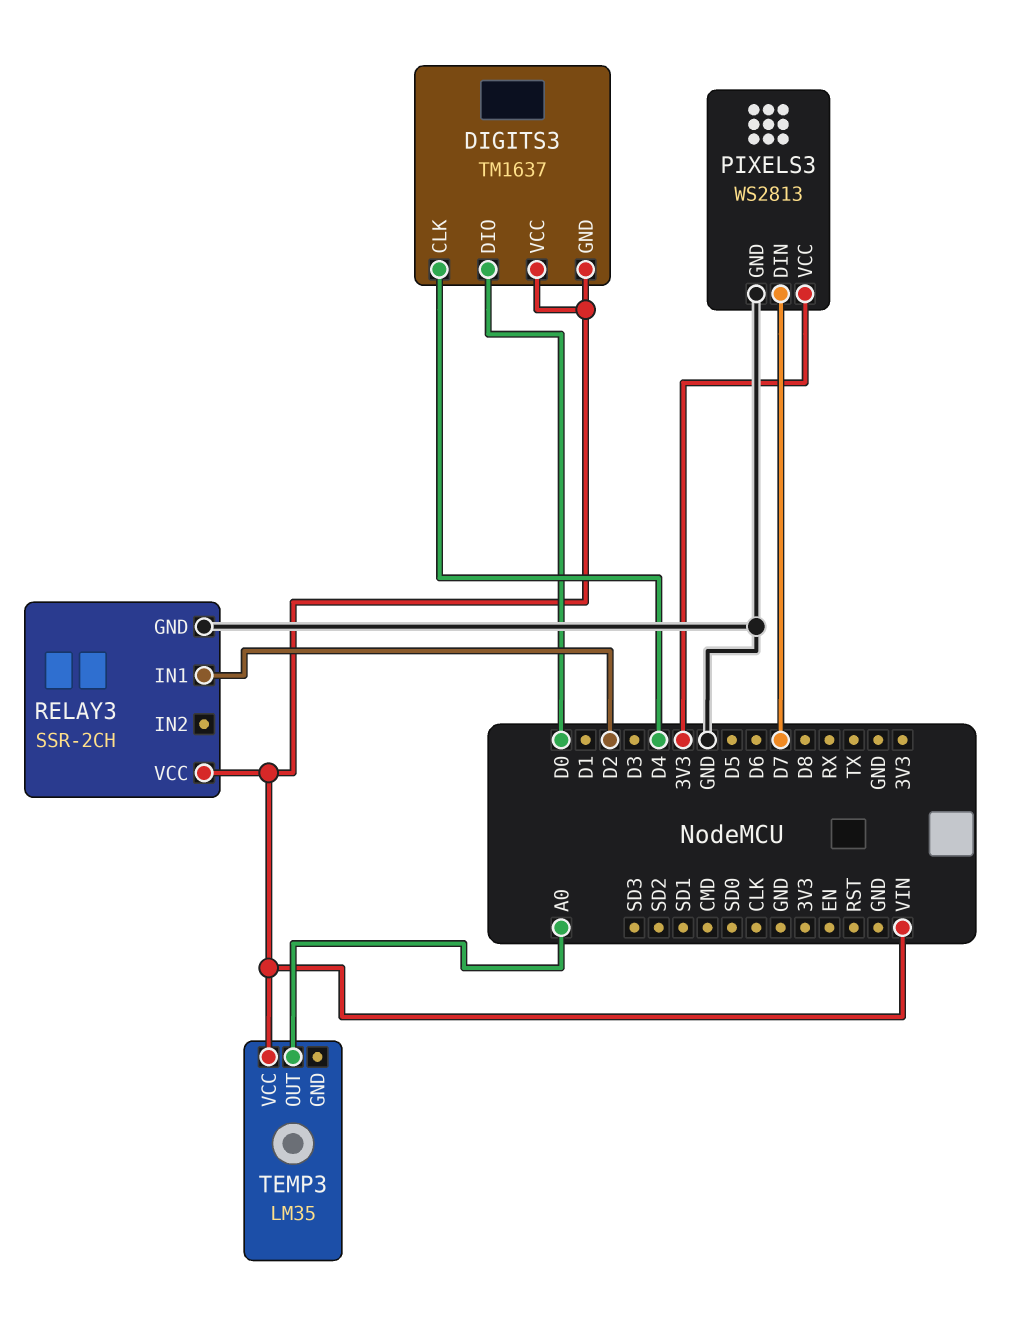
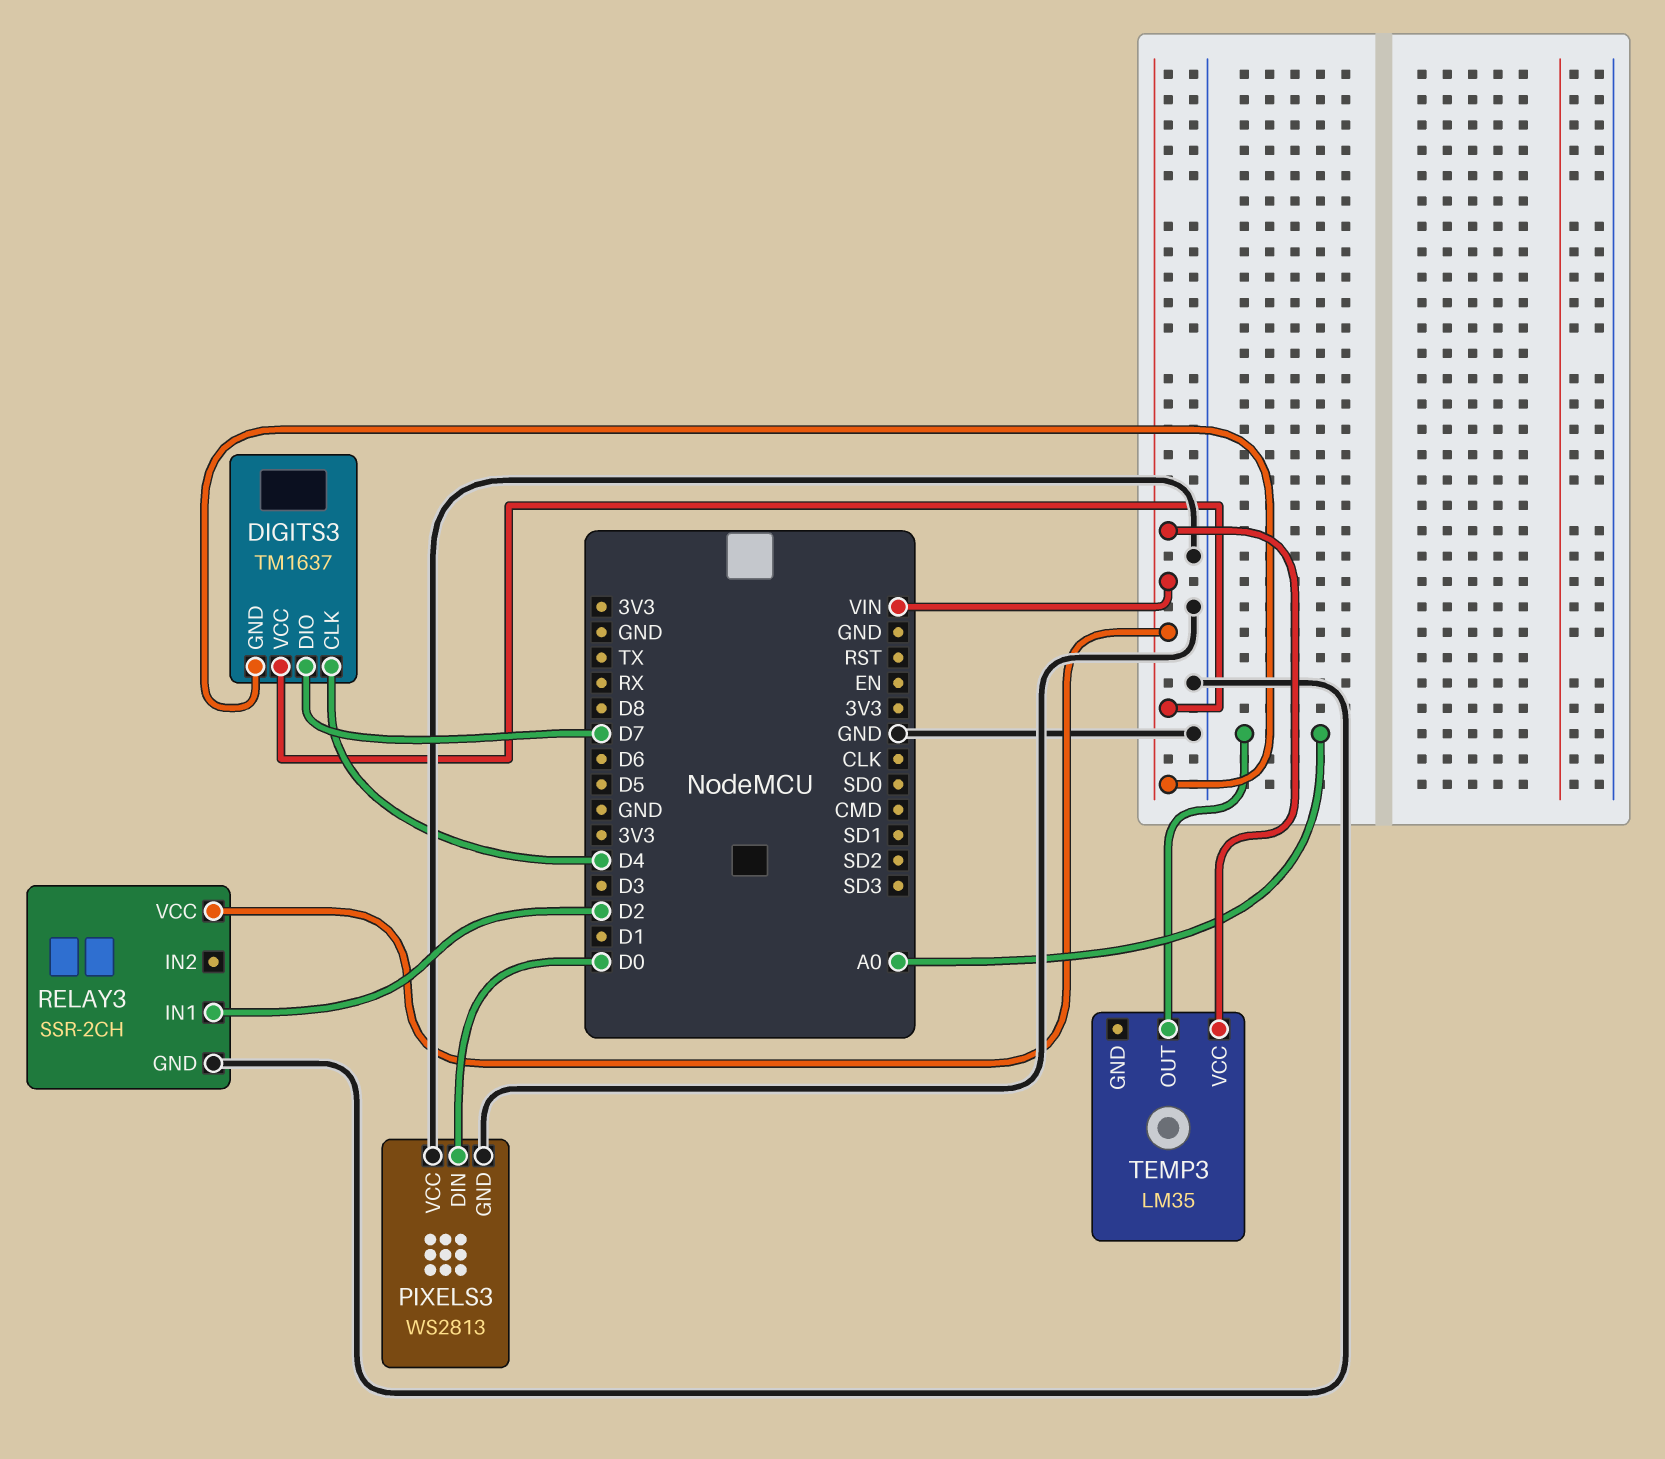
DIGITS3 pin DIO: D0 -> D7
PIXELS3 pin DIN: D7 -> D0
PIXELS3 pin VCC: 3V3 -> GND

